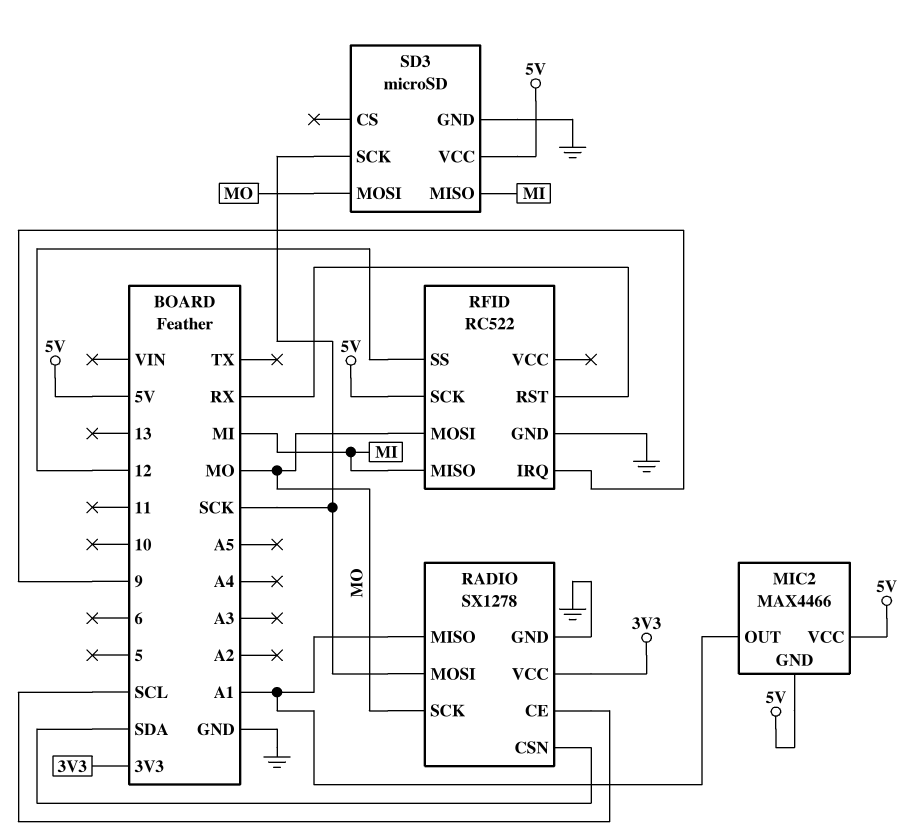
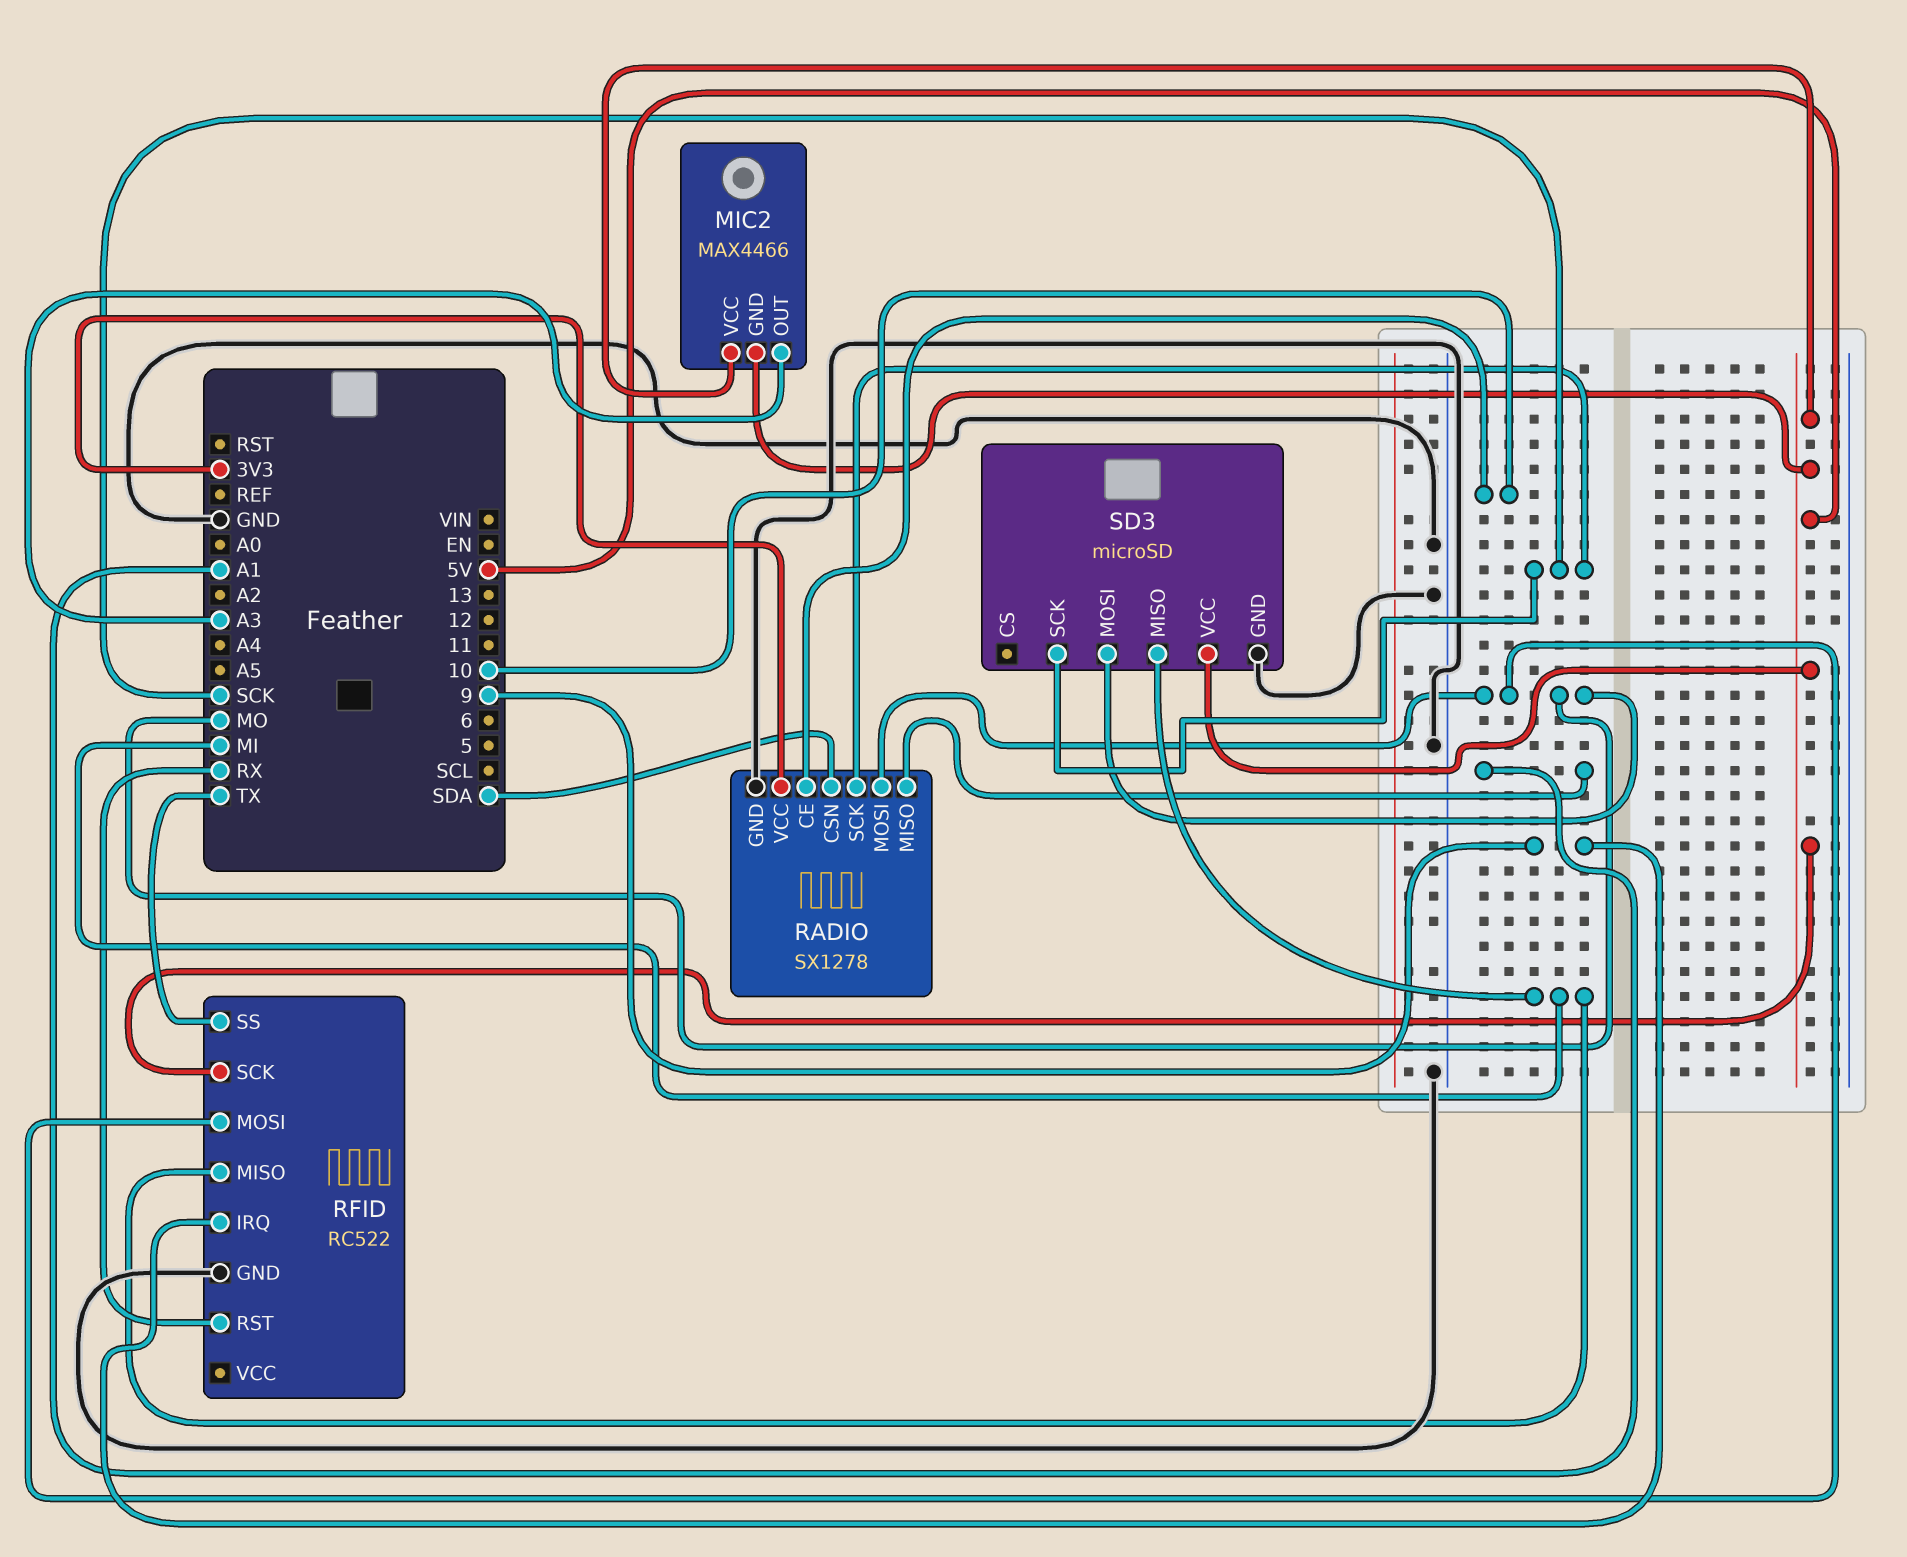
MIC2 pin OUT: A1 -> A3
RADIO pin CE: SCL -> 10
RADIO pin MOSI: SCK -> MO
RADIO pin SCK: MO -> SCK
RFID pin SS: 12 -> TX

